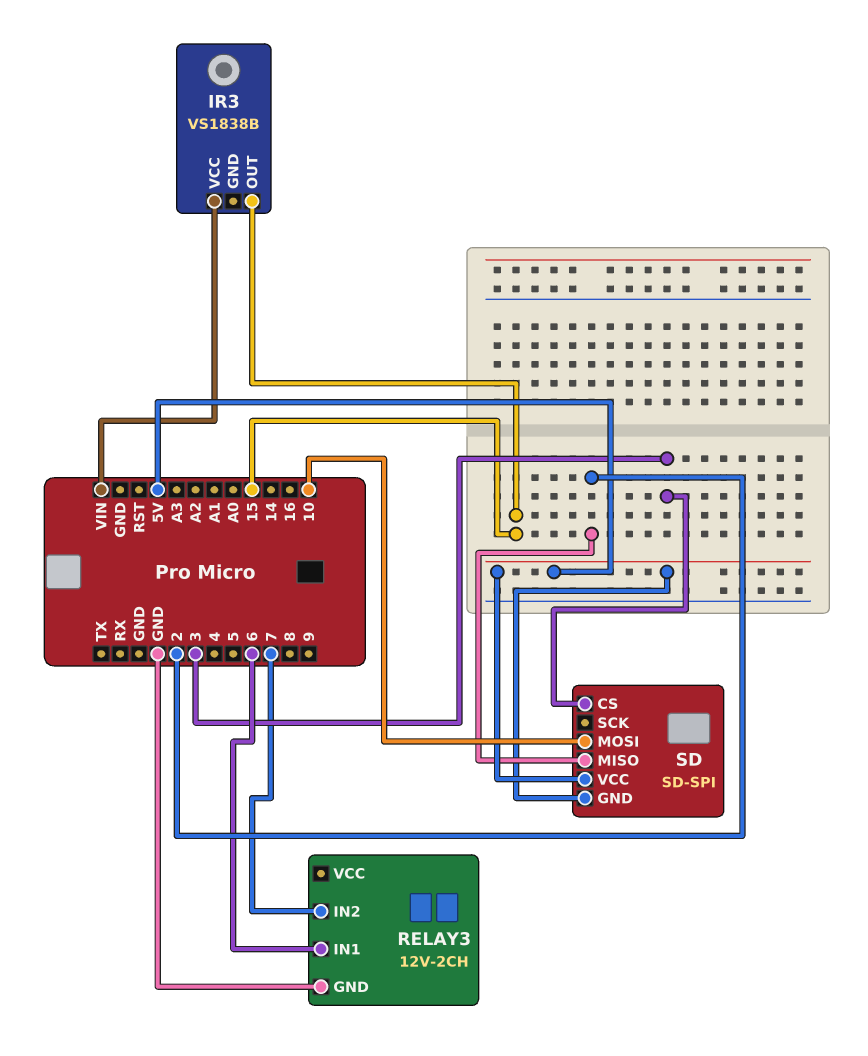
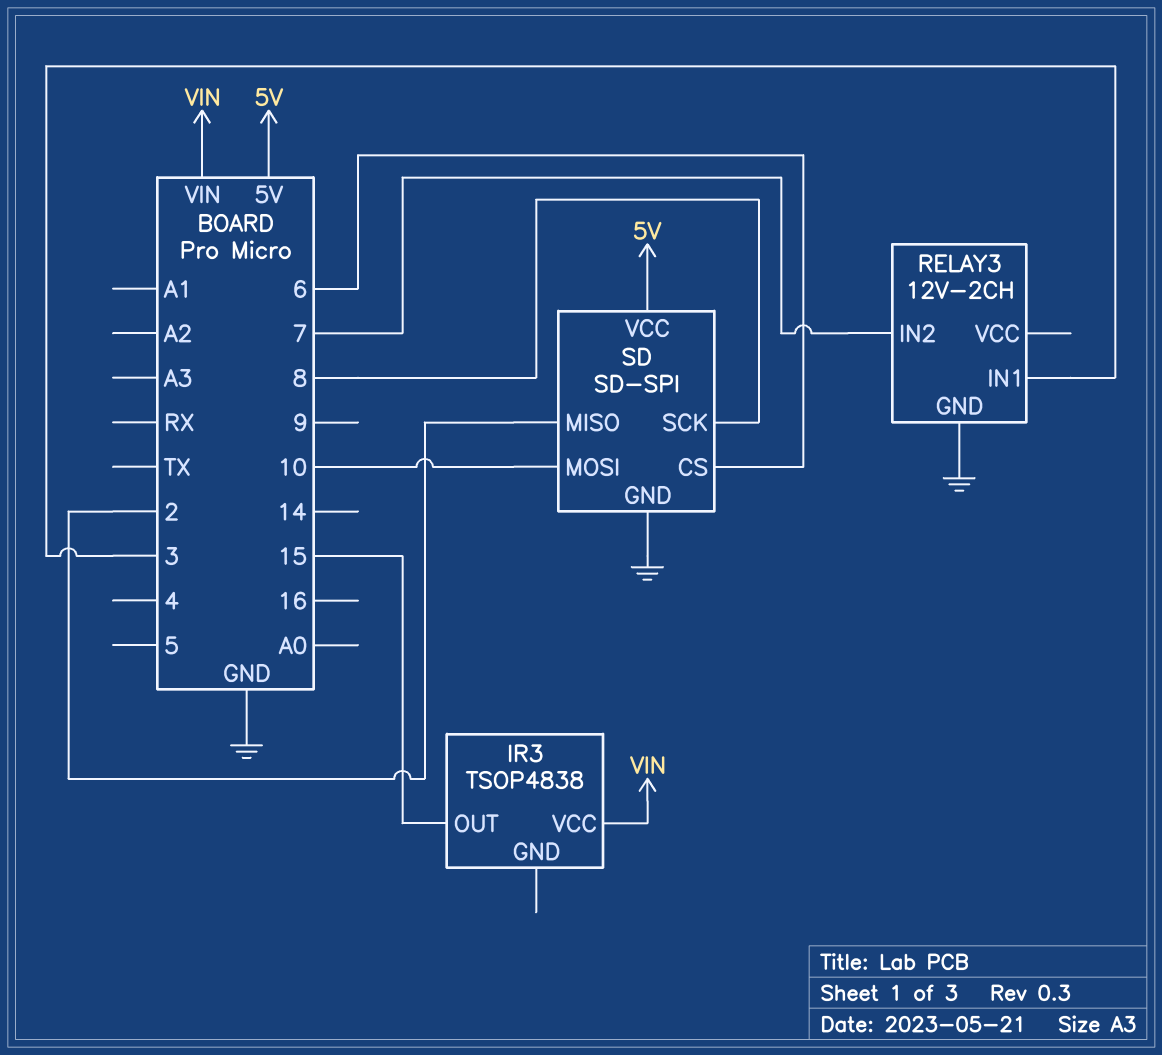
IR3: VS1838B -> TSOP4838
RELAY3 pin IN1: 6 -> 3
SD pin CS: 3 -> 6
SD pin GND: 5V -> GND
SD pin SCK: none -> 8

